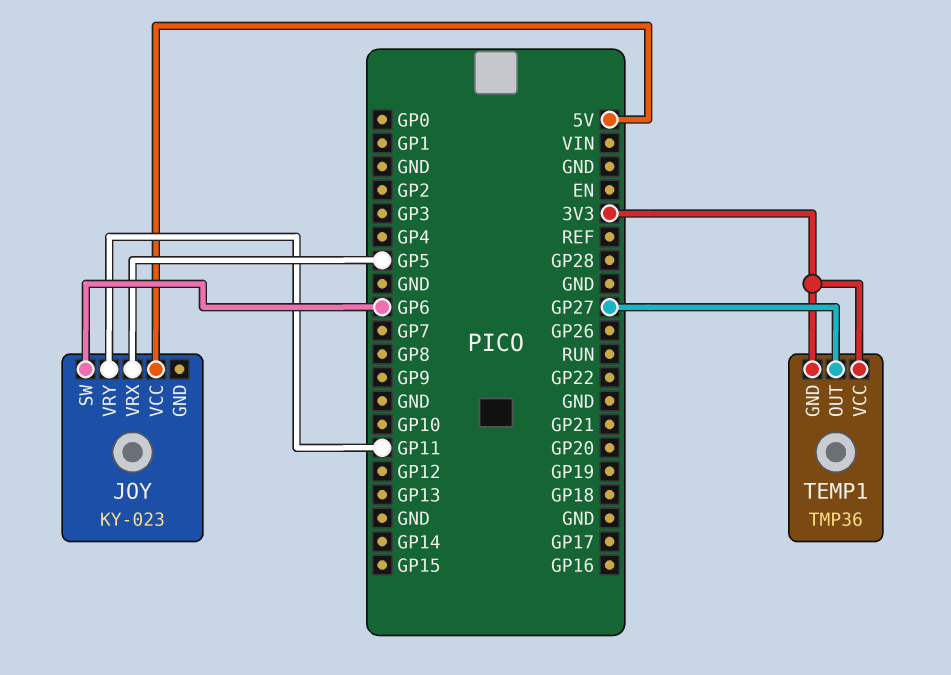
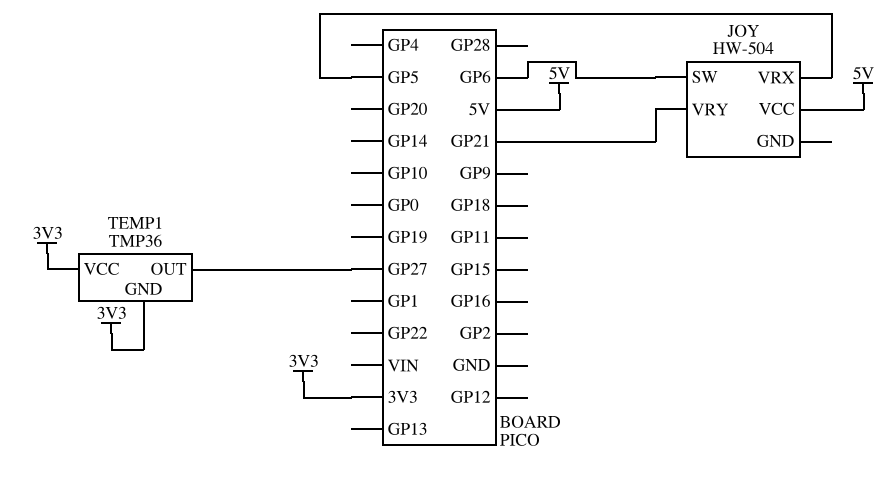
JOY: KY-023 -> HW-504
JOY pin VRY: GP11 -> GP21

